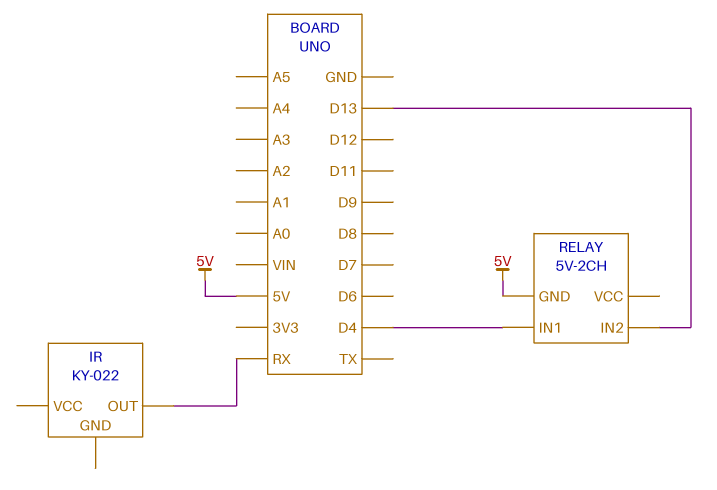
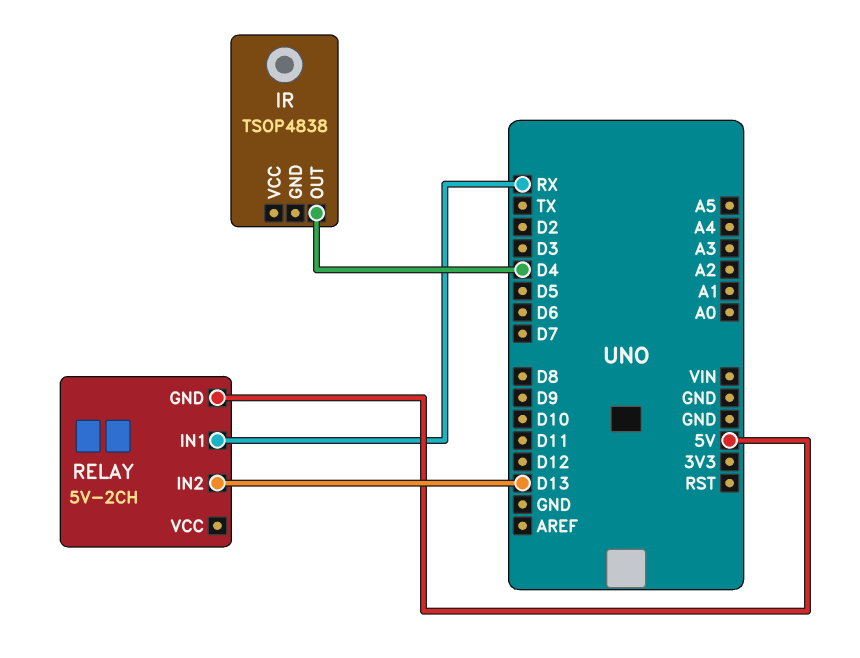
IR: KY-022 -> TSOP4838
IR pin OUT: RX -> D4
RELAY pin IN1: D4 -> RX

